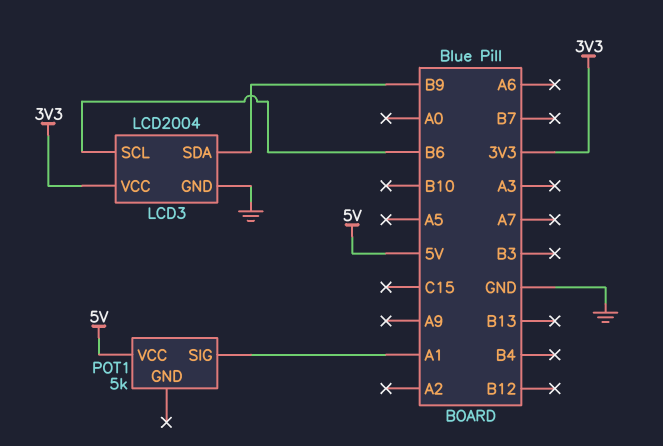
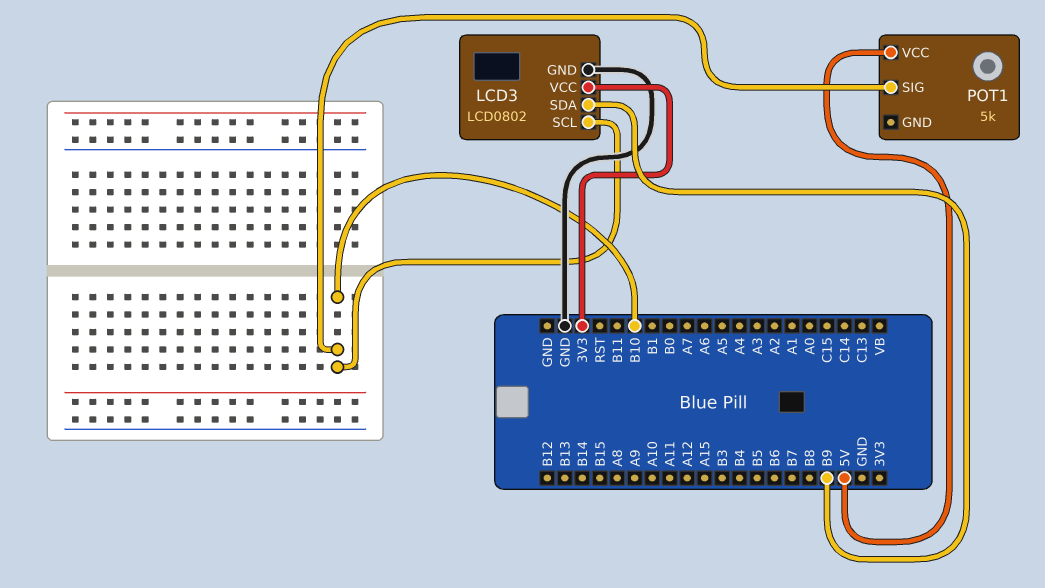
LCD3: LCD2004 -> LCD0802
LCD3 pin SCL: B6 -> B10
POT1 pin SIG: A1 -> B10

